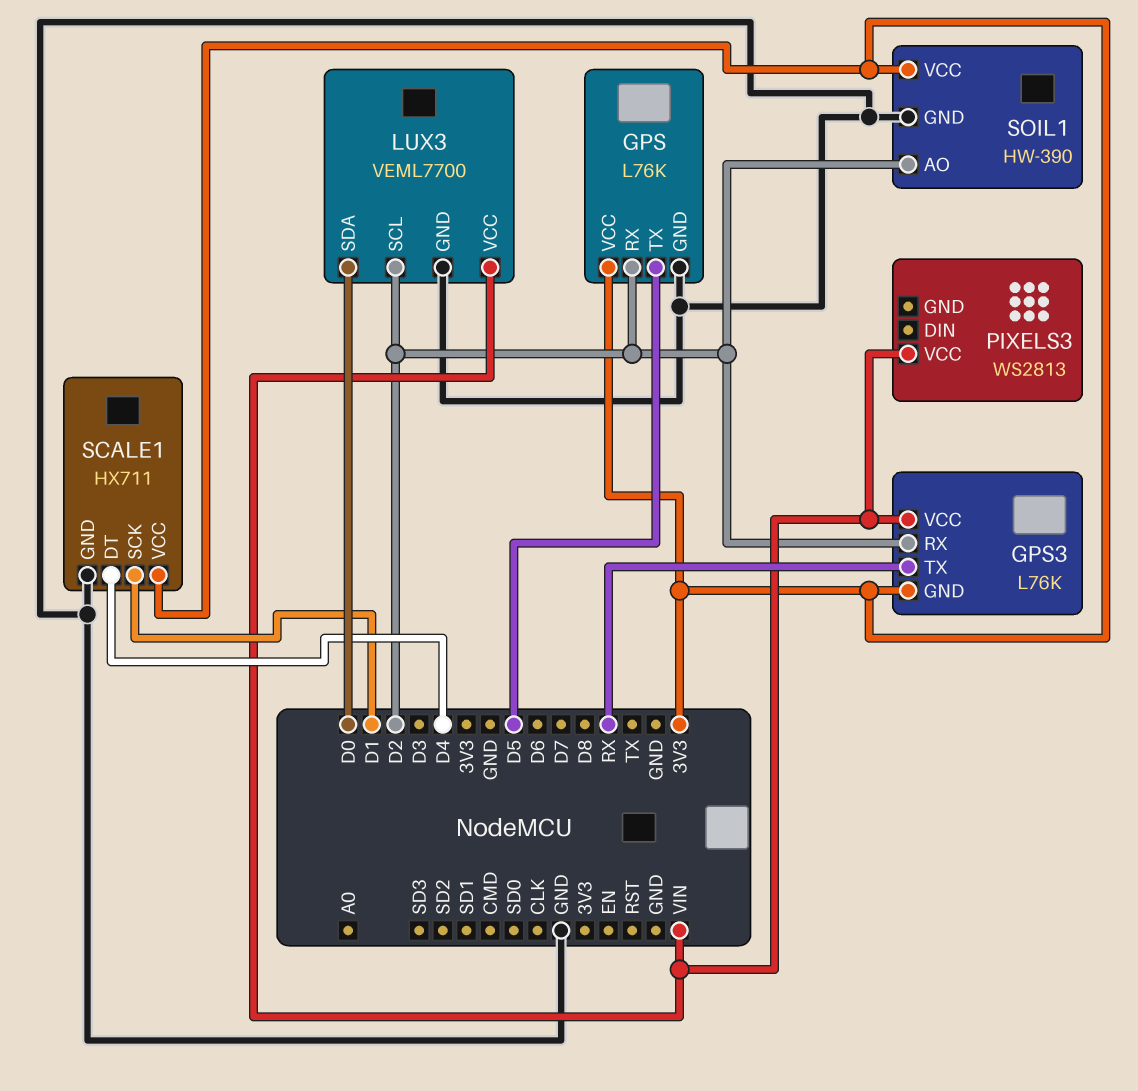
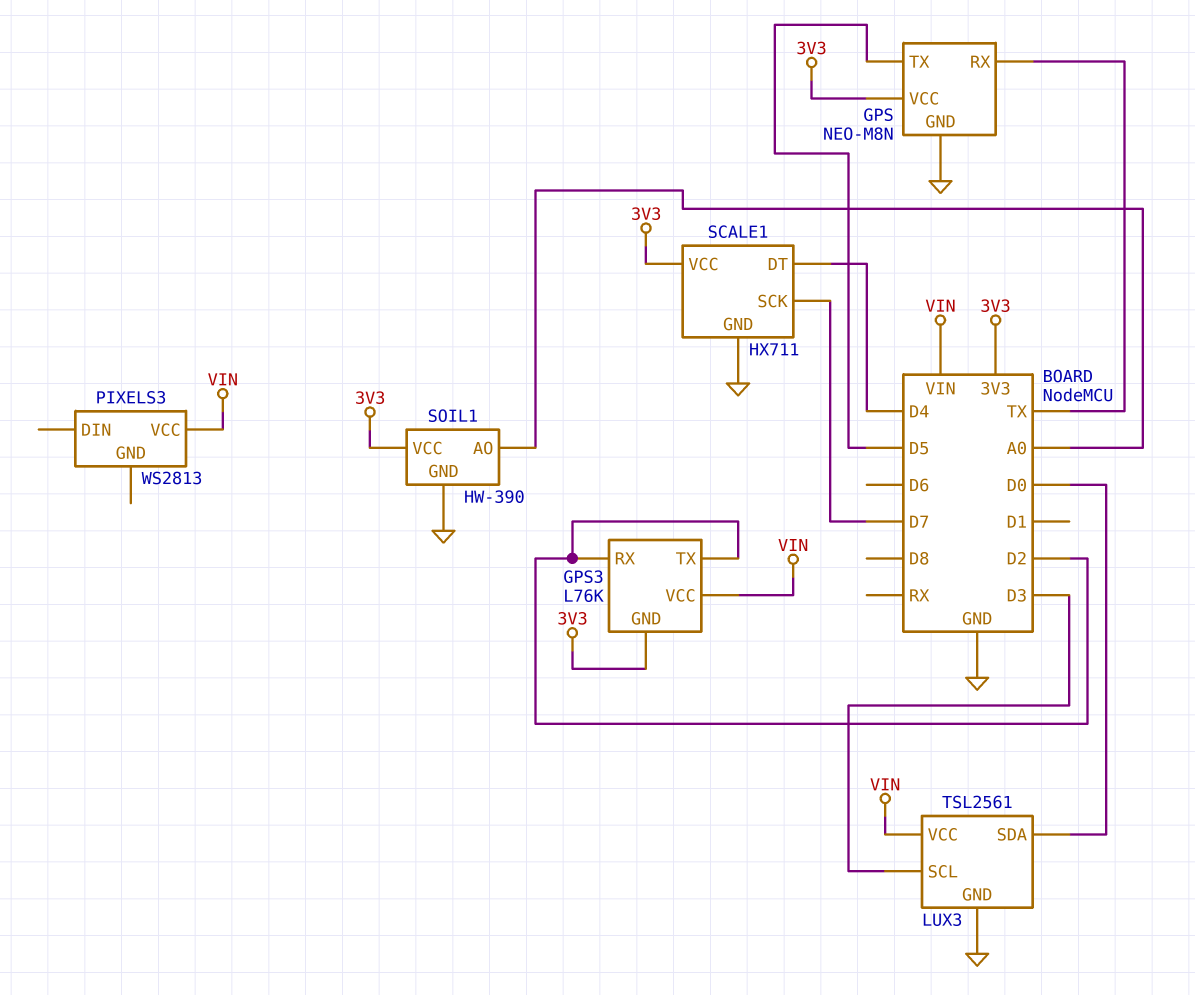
GPS: L76K -> NEO-M8N
GPS pin RX: D2 -> TX
GPS3 pin TX: RX -> D2
LUX3: VEML7700 -> TSL2561
LUX3 pin SCL: D2 -> D3
SCALE1 pin SCK: D1 -> D7
SOIL1 pin AO: D2 -> A0

